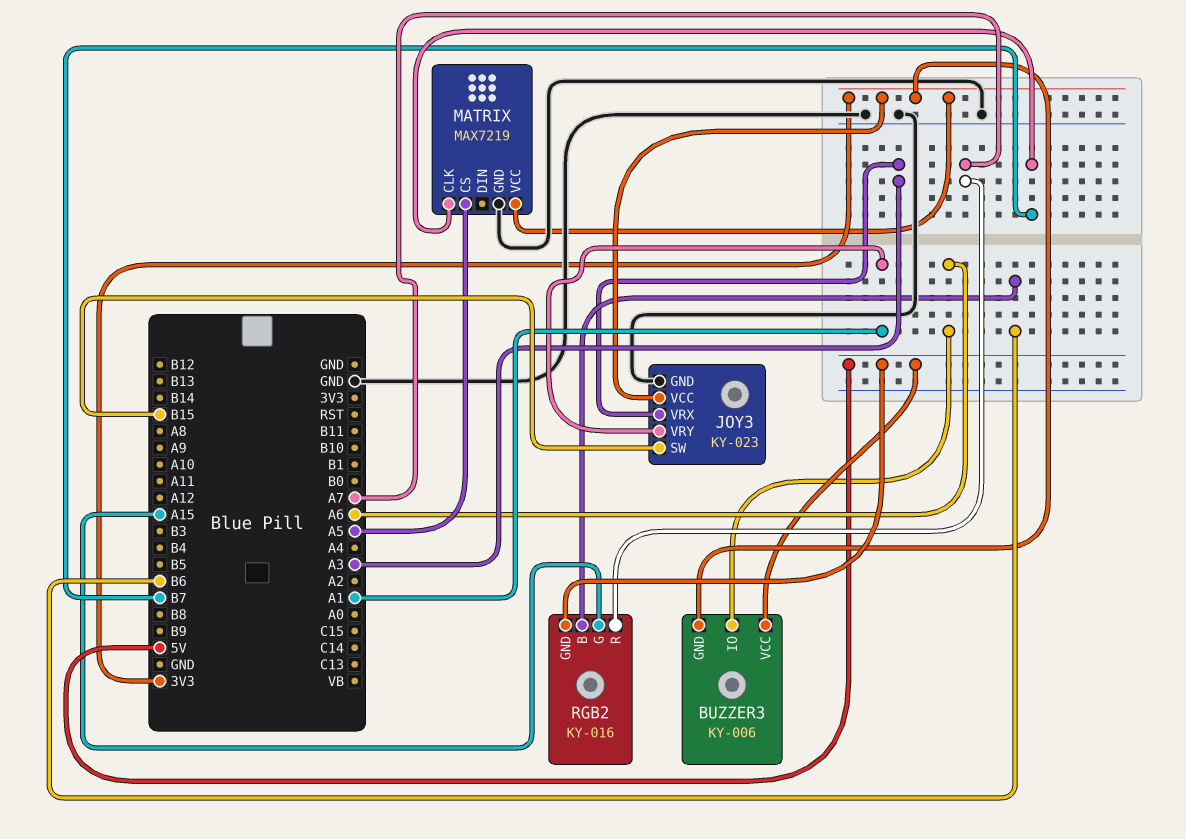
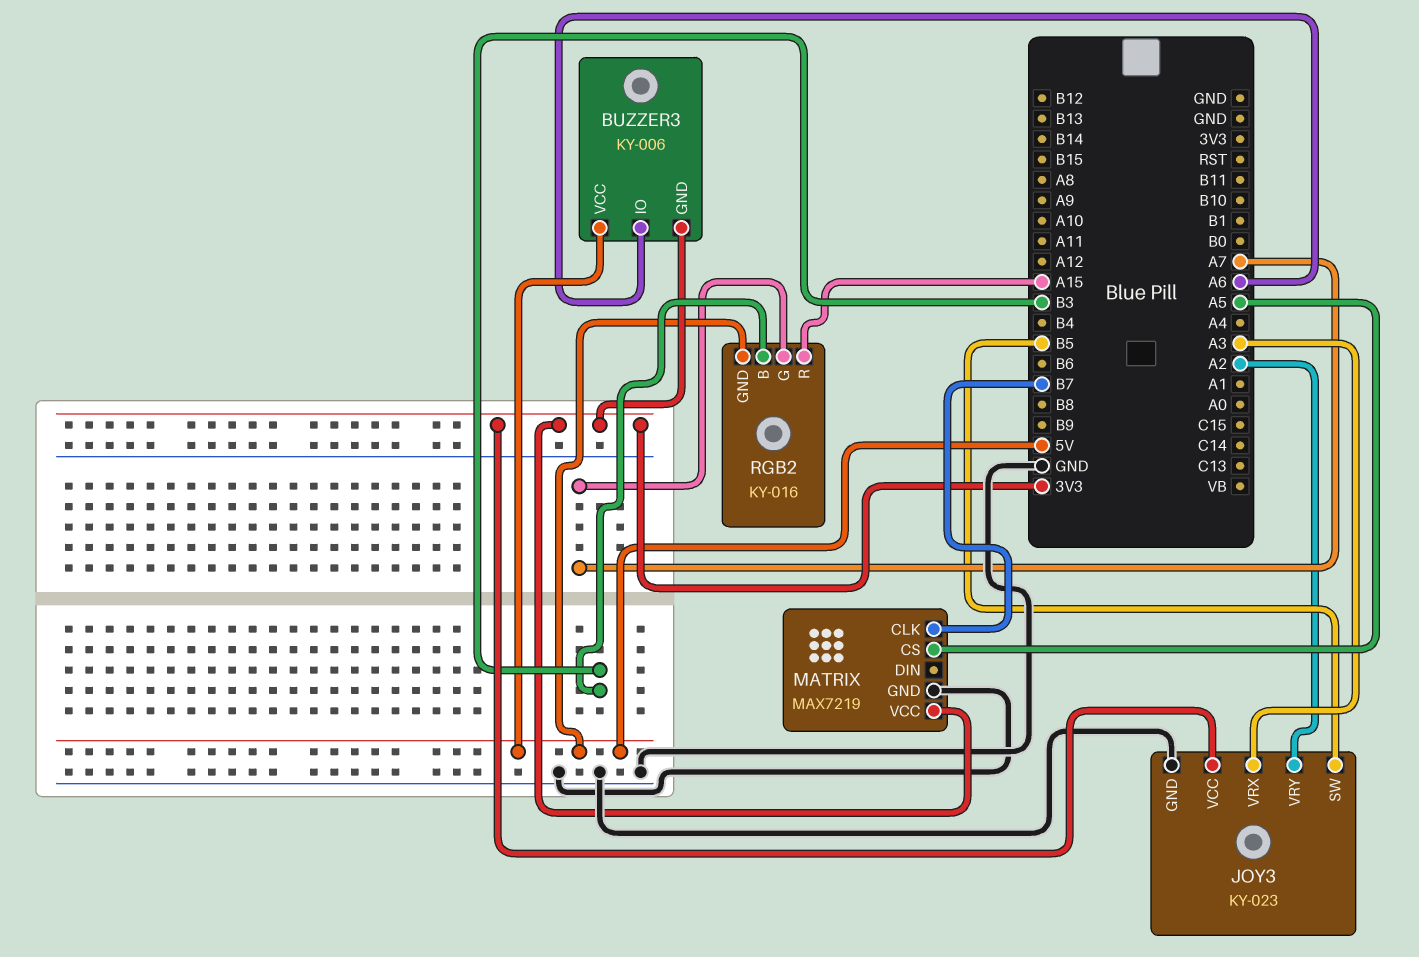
JOY3 pin SW: B15 -> B5
JOY3 pin VRY: A1 -> A2
RGB2 pin B: B6 -> B3
RGB2 pin G: A15 -> A7
RGB2 pin R: A7 -> A15

